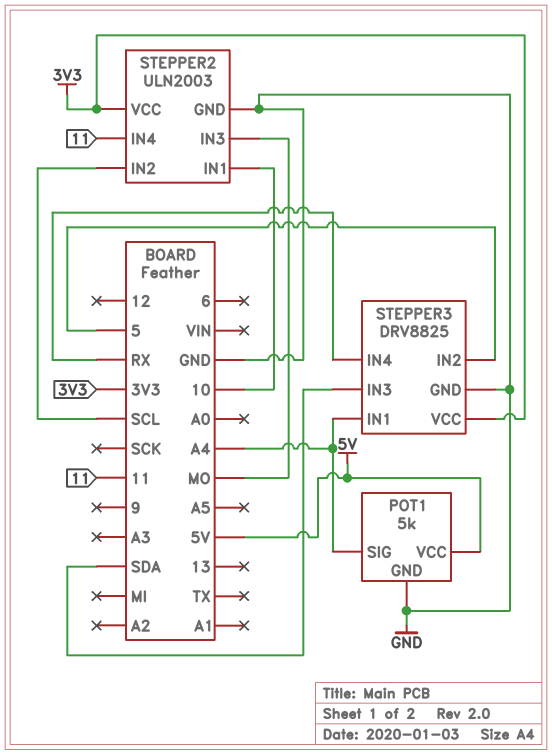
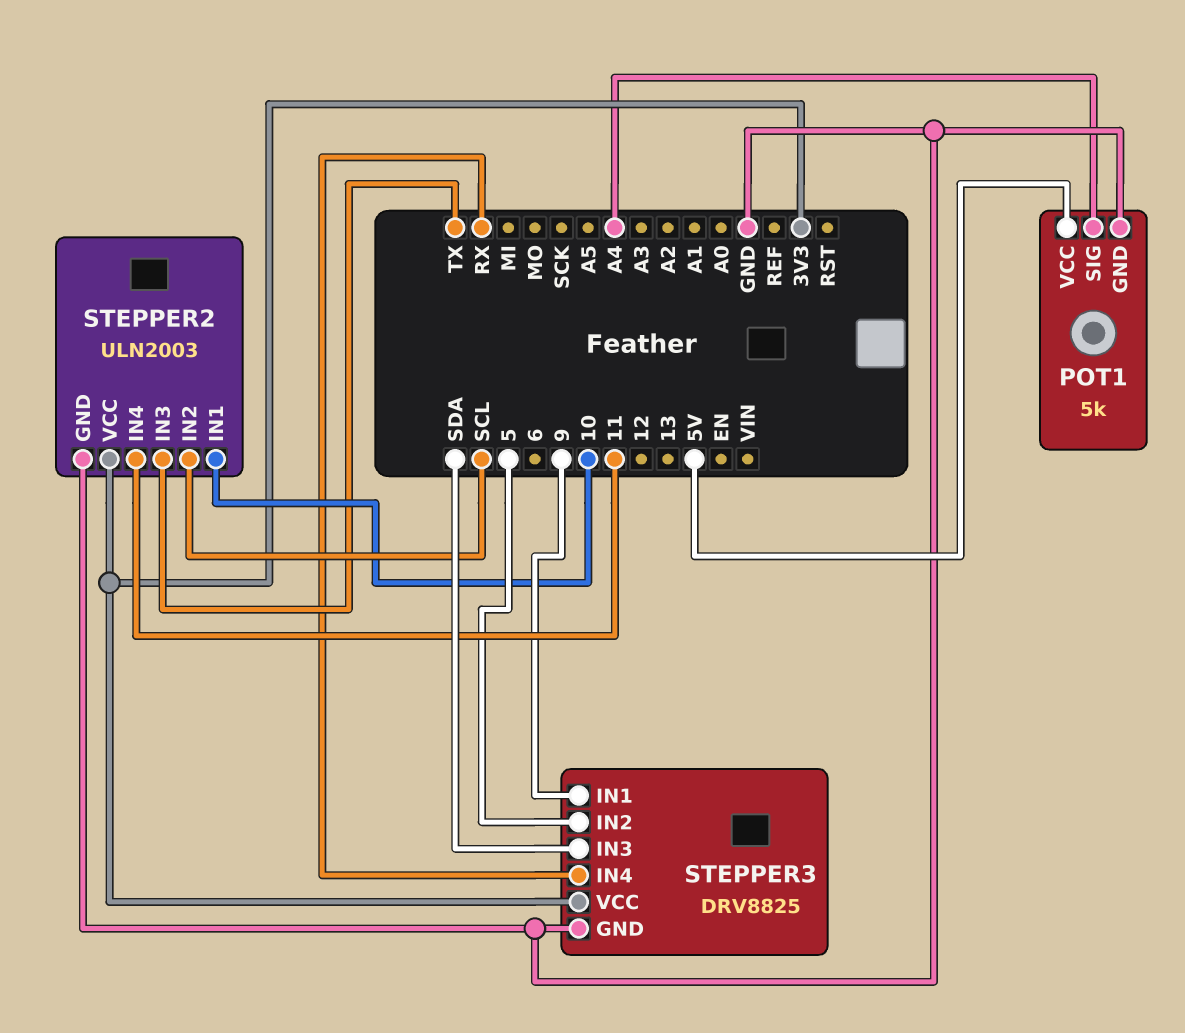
STEPPER2 pin IN3: MO -> TX
STEPPER3 pin IN1: A4 -> 9

